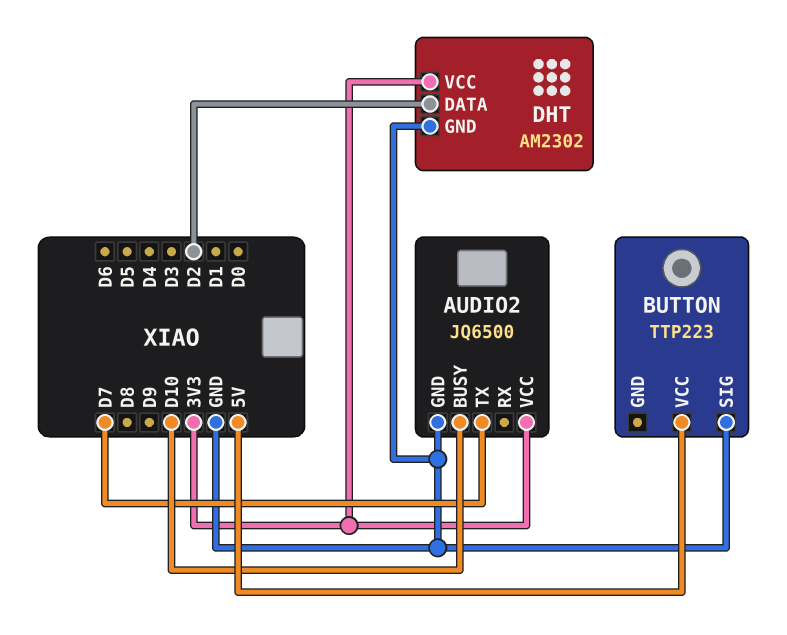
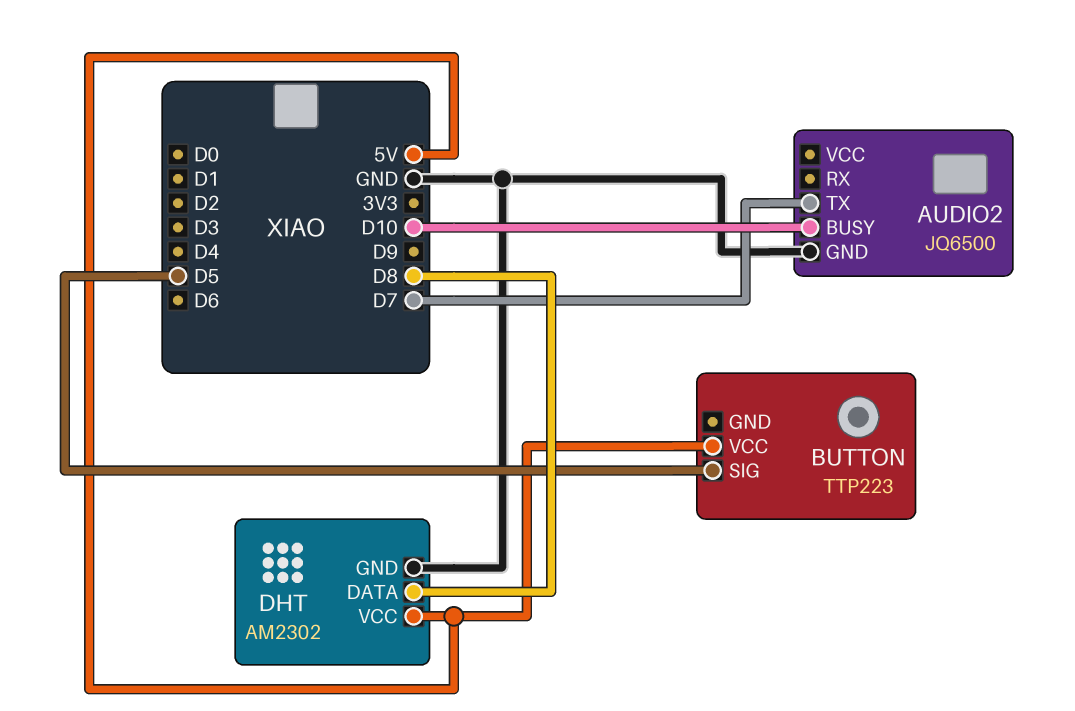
AUDIO2 pin VCC: 3V3 -> none
BUTTON pin SIG: GND -> D5
DHT pin DATA: D2 -> D8
DHT pin VCC: 3V3 -> 5V

